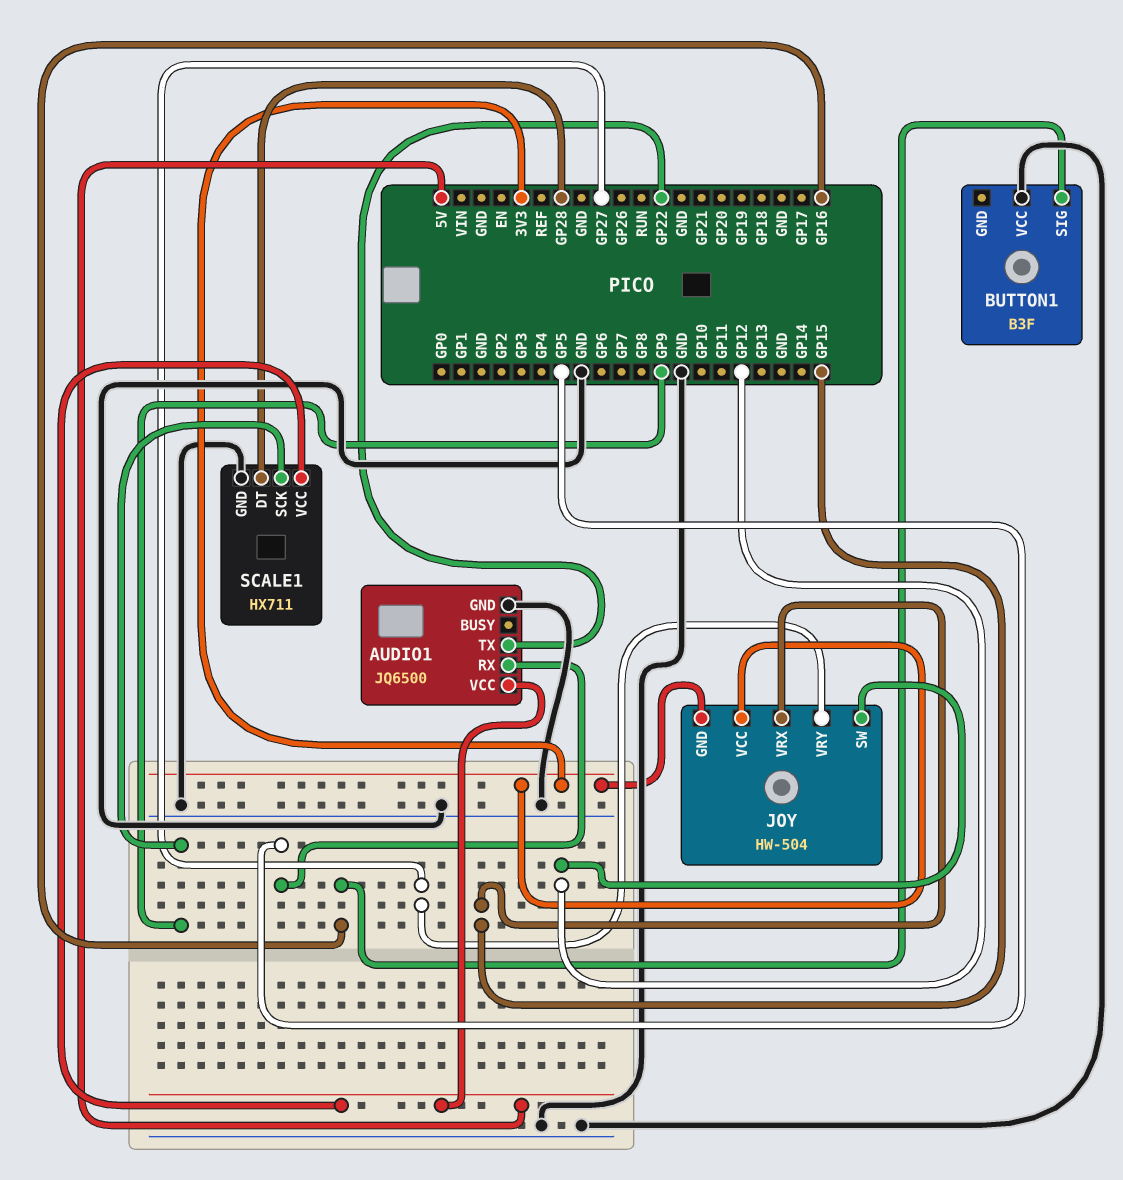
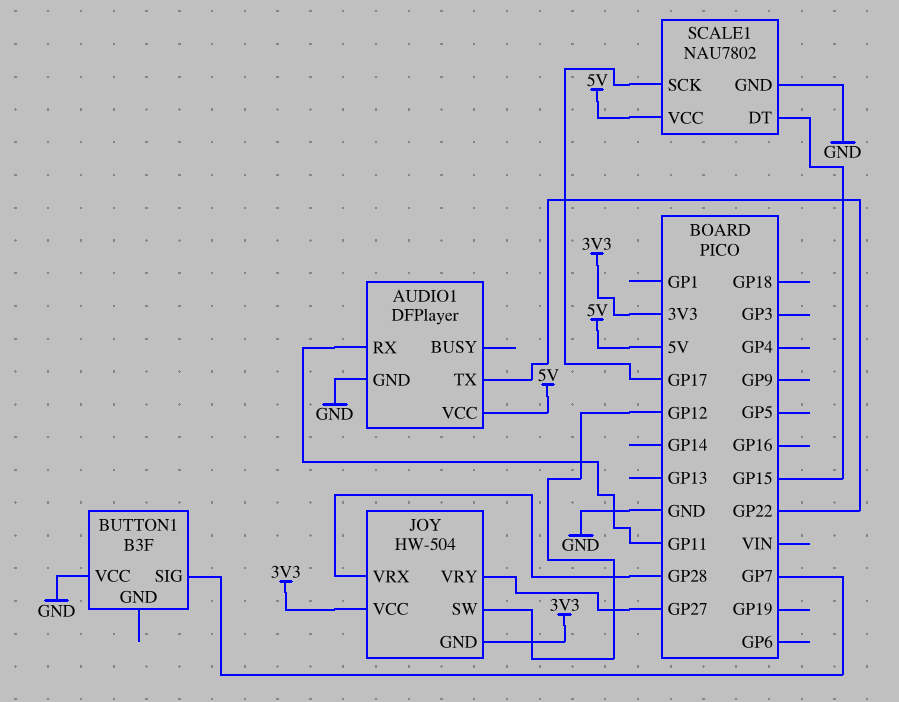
AUDIO1: JQ6500 -> DFPlayer
AUDIO1 pin RX: GP5 -> GP11
BUTTON1 pin SIG: GP16 -> GP7
JOY pin VRX: GP15 -> GP28
SCALE1: HX711 -> NAU7802
SCALE1 pin DT: GP28 -> GP15
SCALE1 pin SCK: GP9 -> GP17

